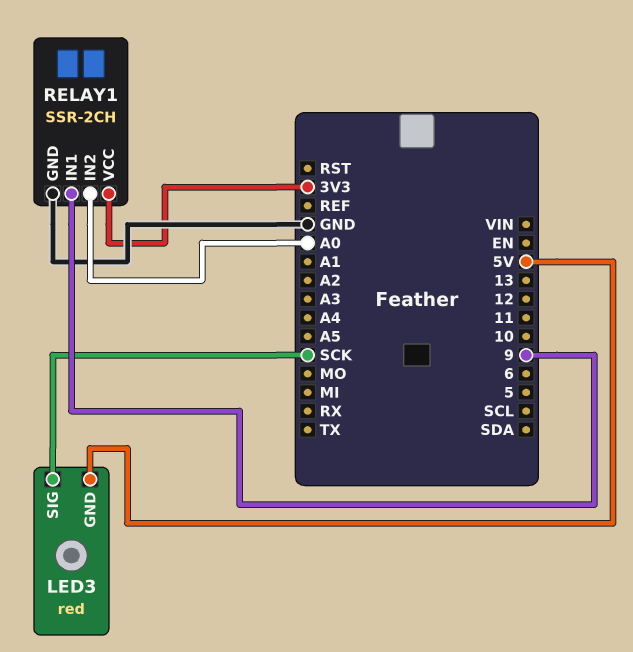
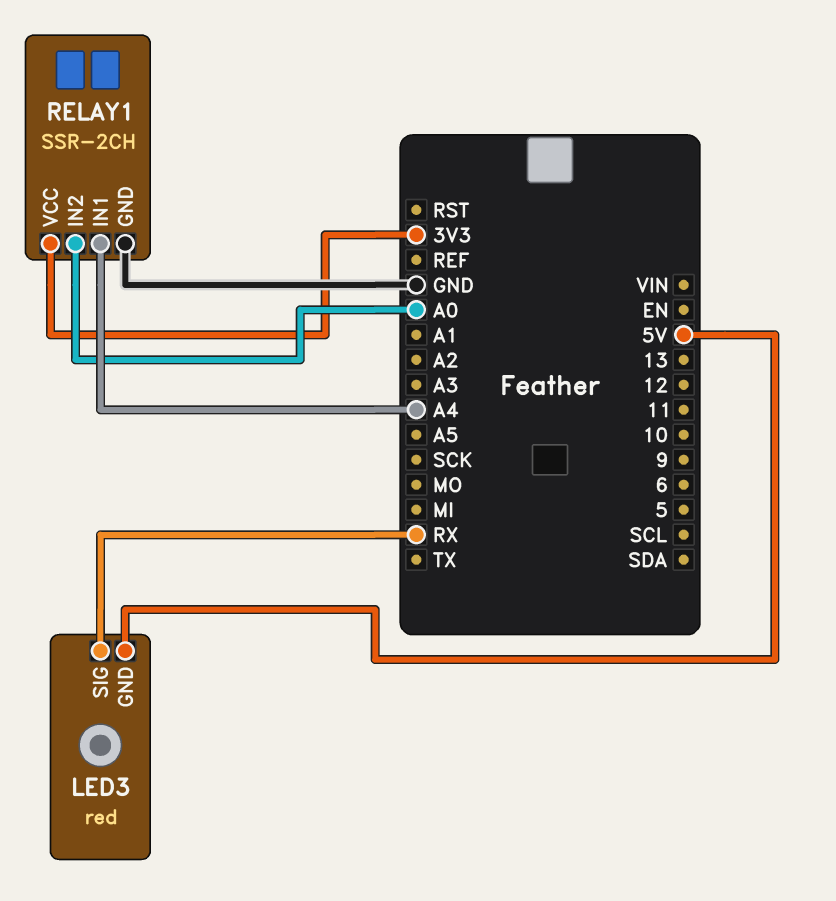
LED3 pin SIG: SCK -> RX
RELAY1 pin IN1: 9 -> A4

